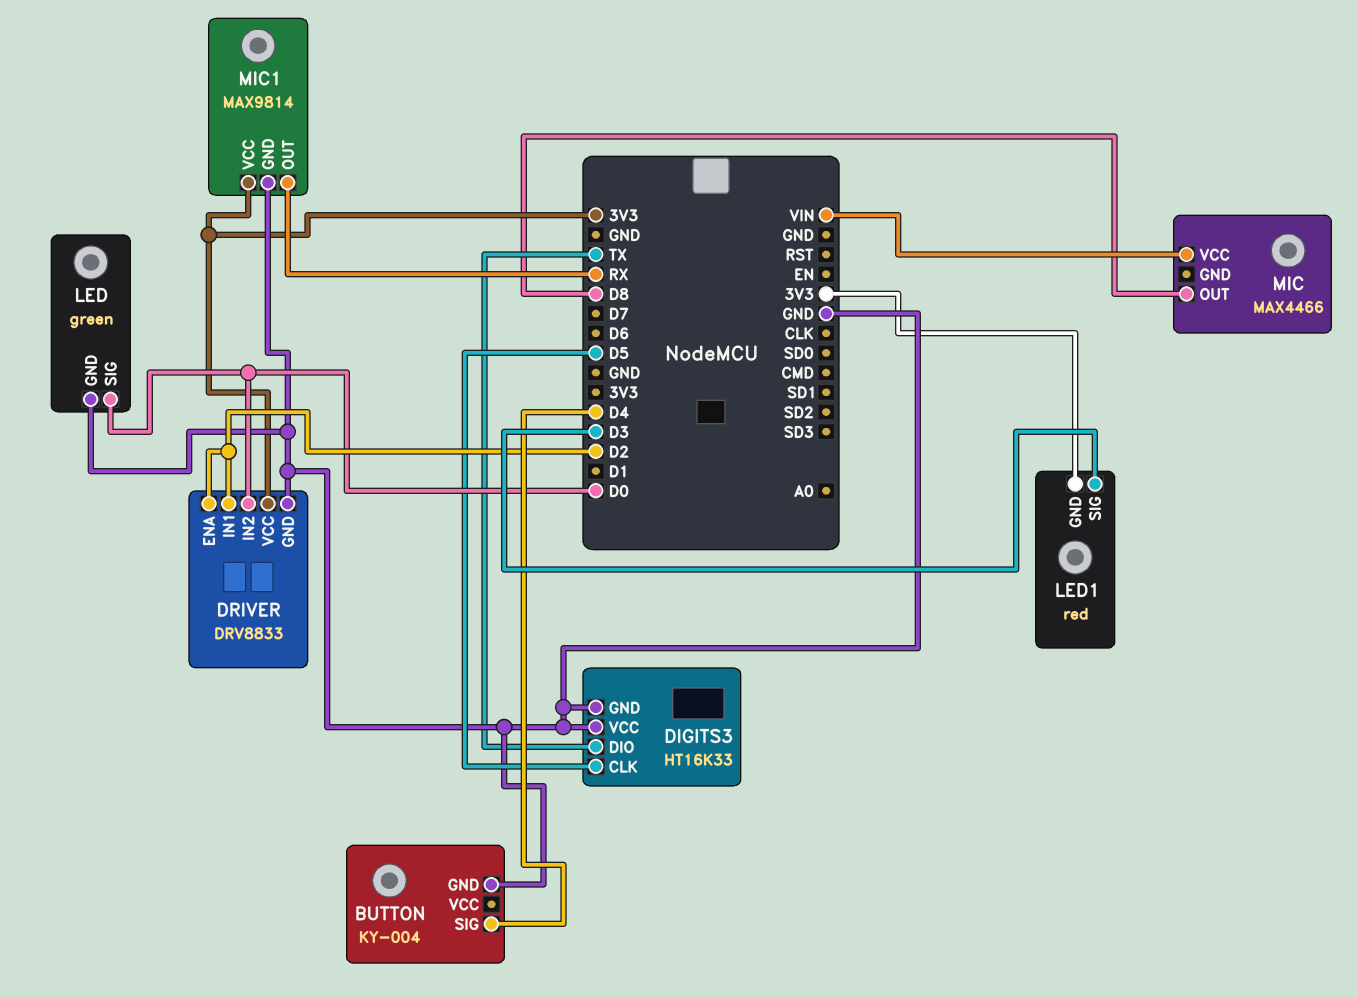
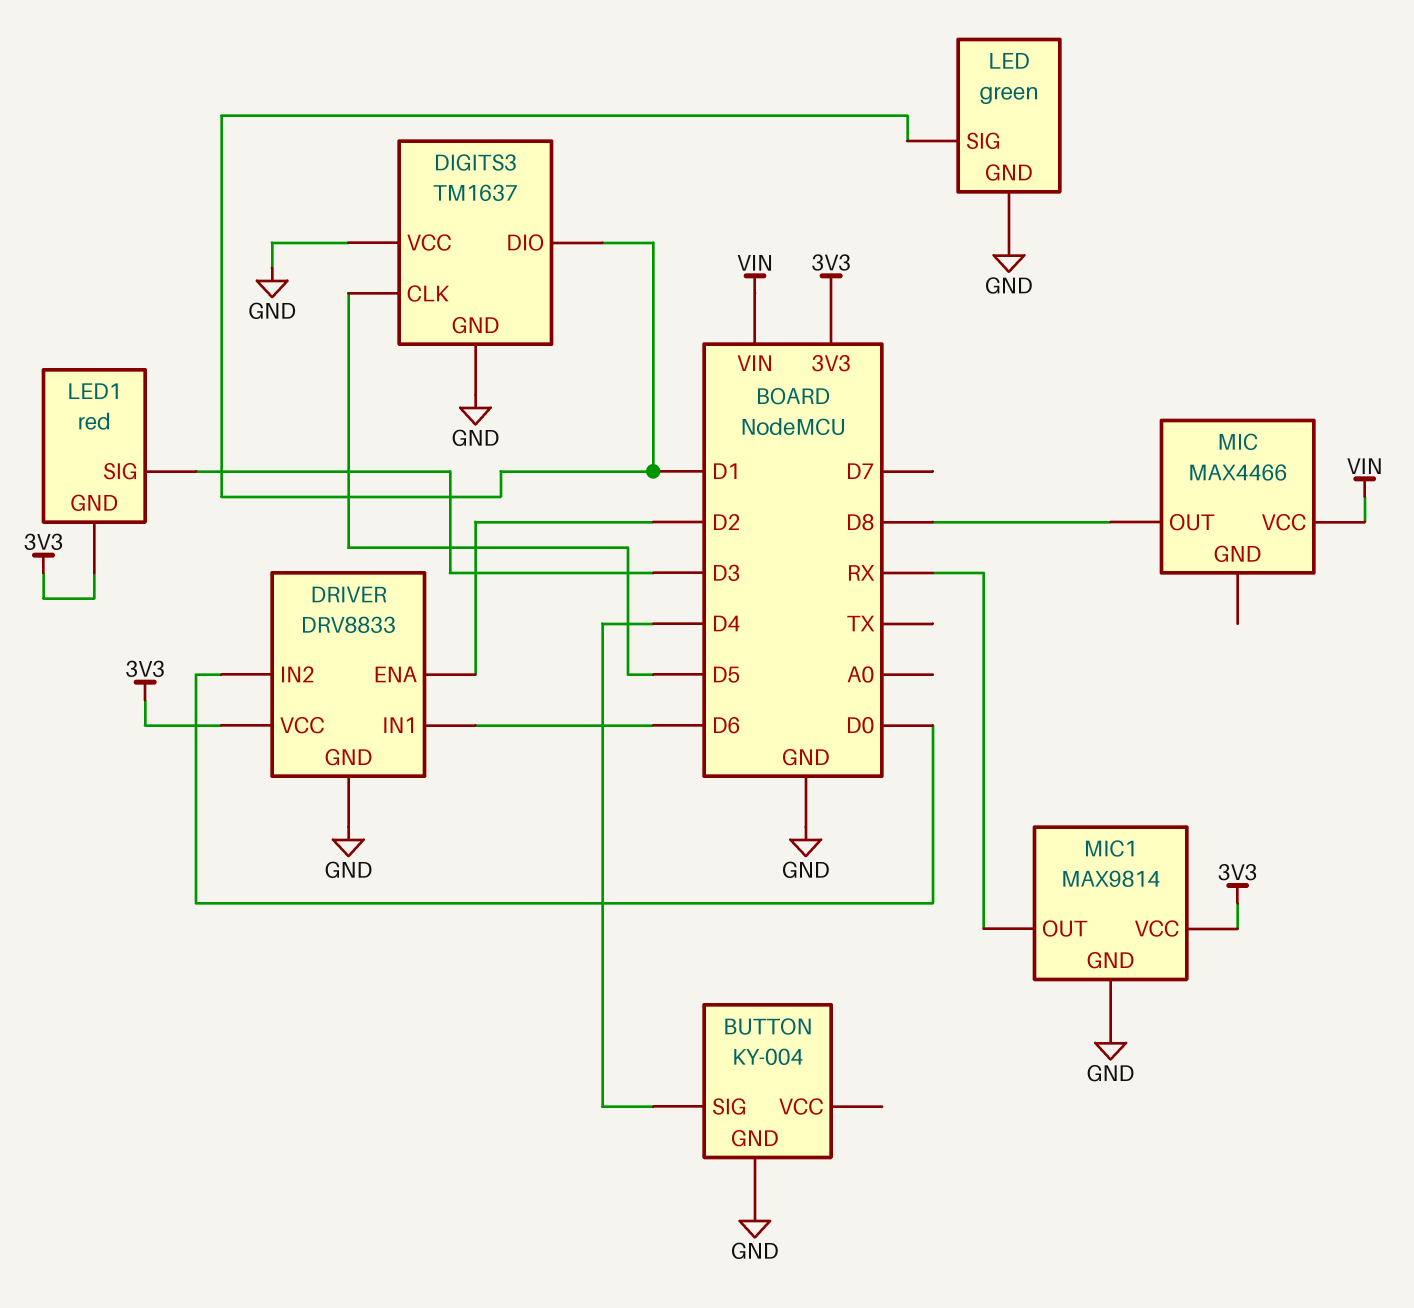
DIGITS3: HT16K33 -> TM1637
DIGITS3 pin DIO: TX -> D1
DRIVER pin IN1: D2 -> D6
LED pin SIG: D0 -> D1

